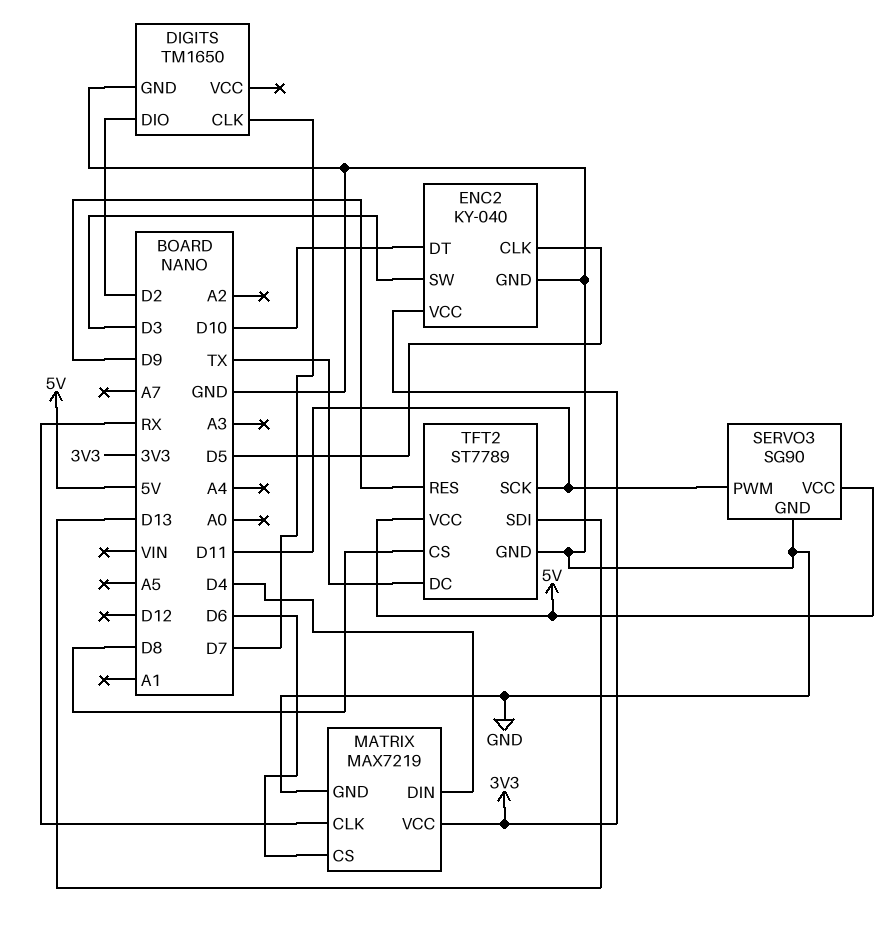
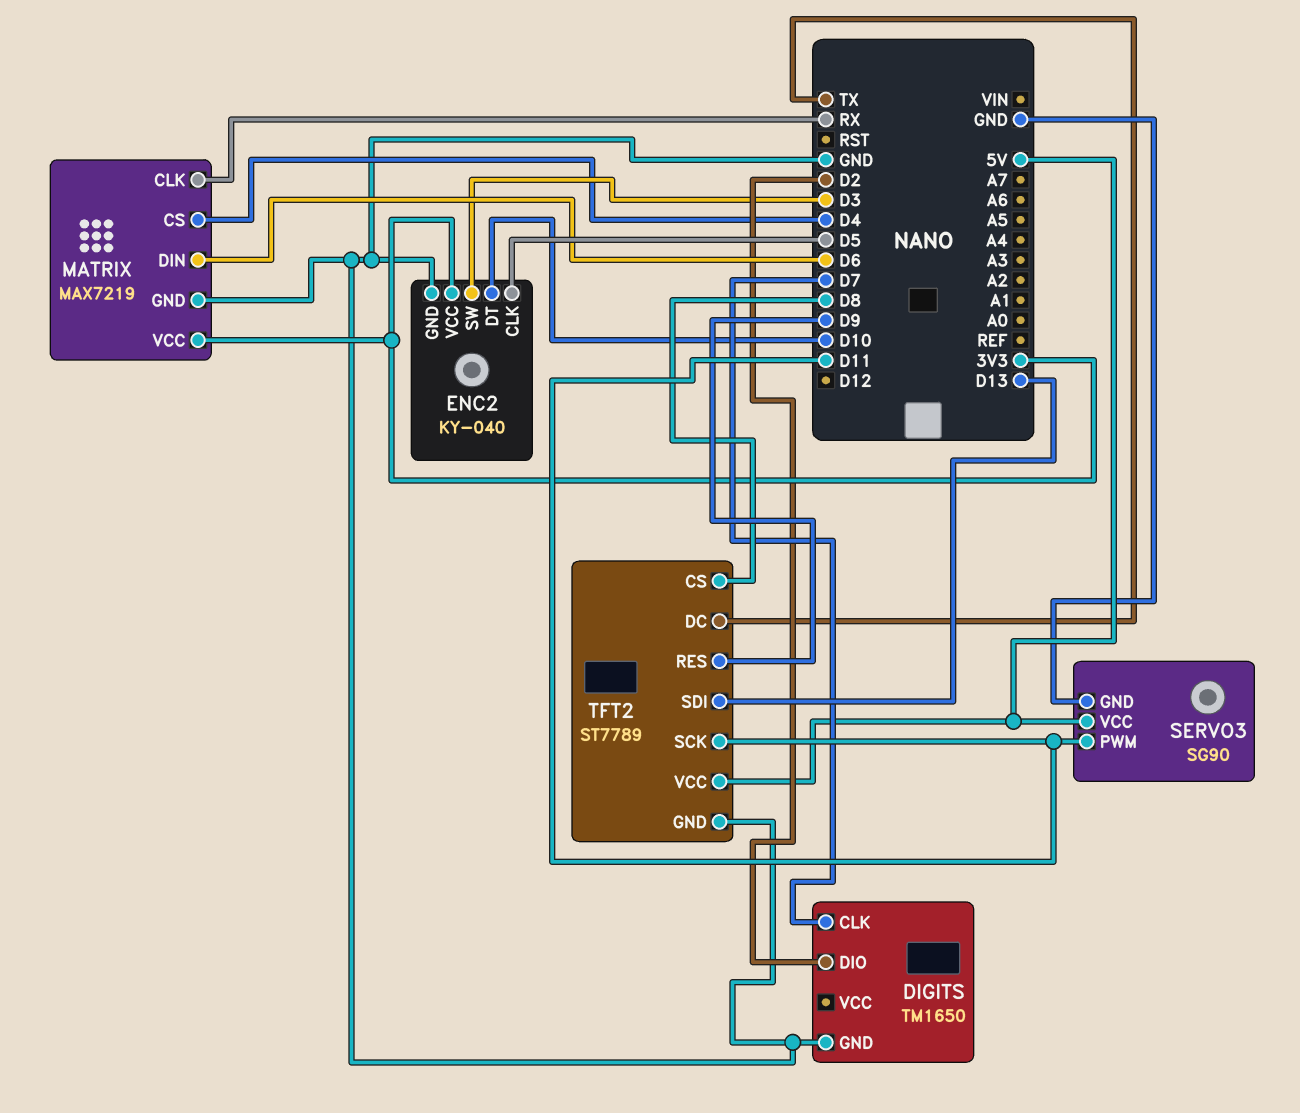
MATRIX pin CS: D6 -> D4
MATRIX pin DIN: D4 -> D6

